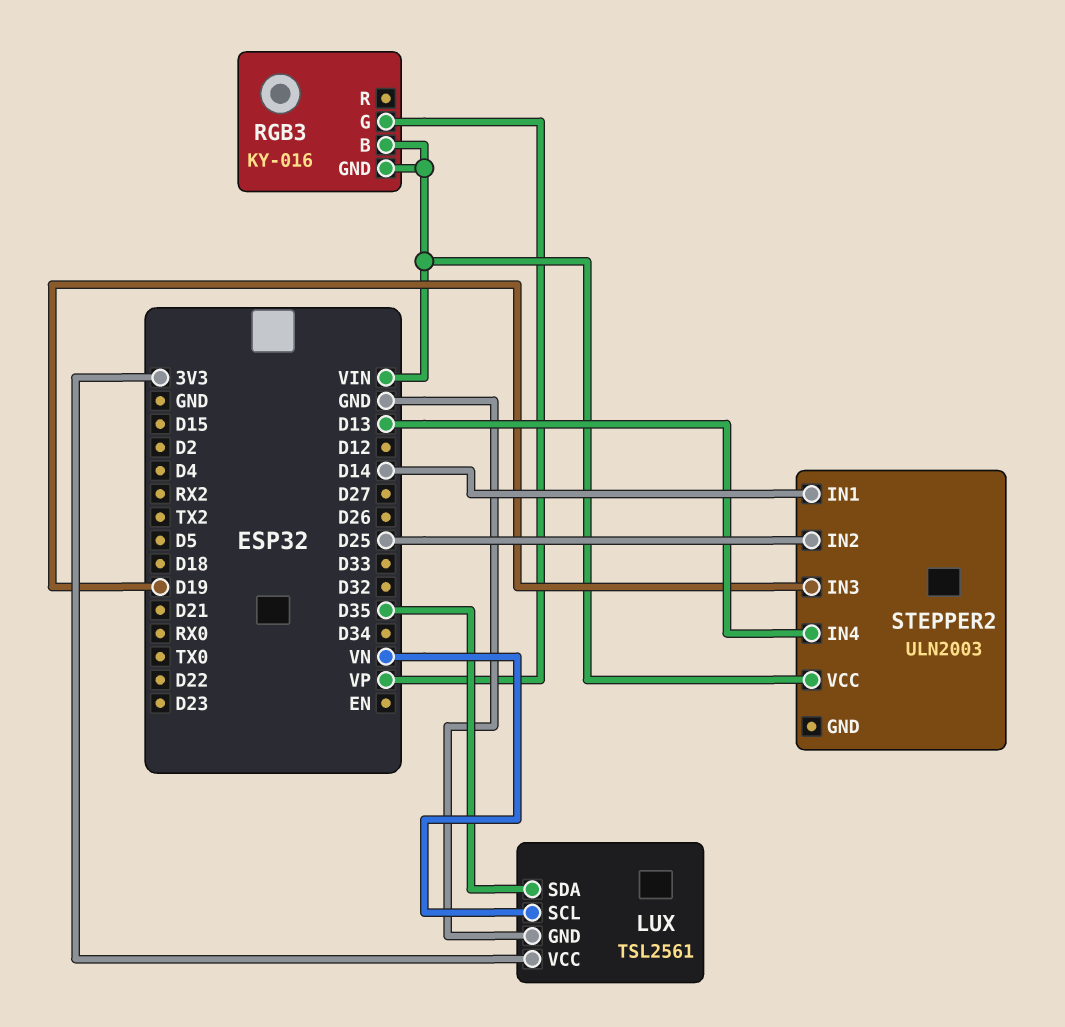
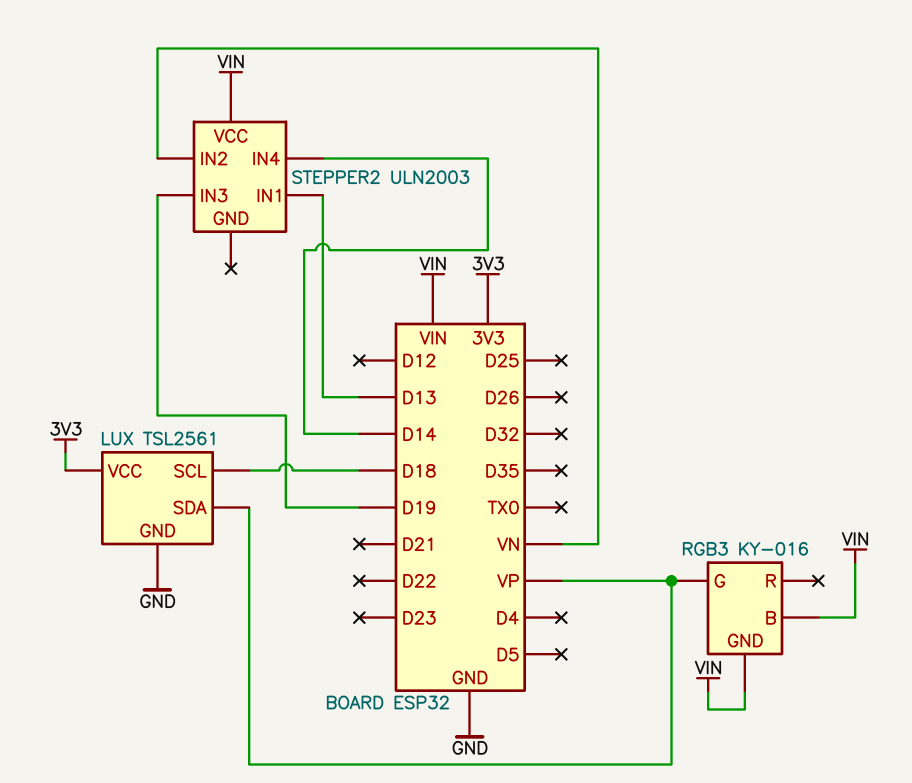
LUX pin SCL: VN -> D18
LUX pin SDA: D35 -> VP
STEPPER2 pin IN1: D14 -> D13
STEPPER2 pin IN2: D25 -> VN
STEPPER2 pin IN4: D13 -> D14

